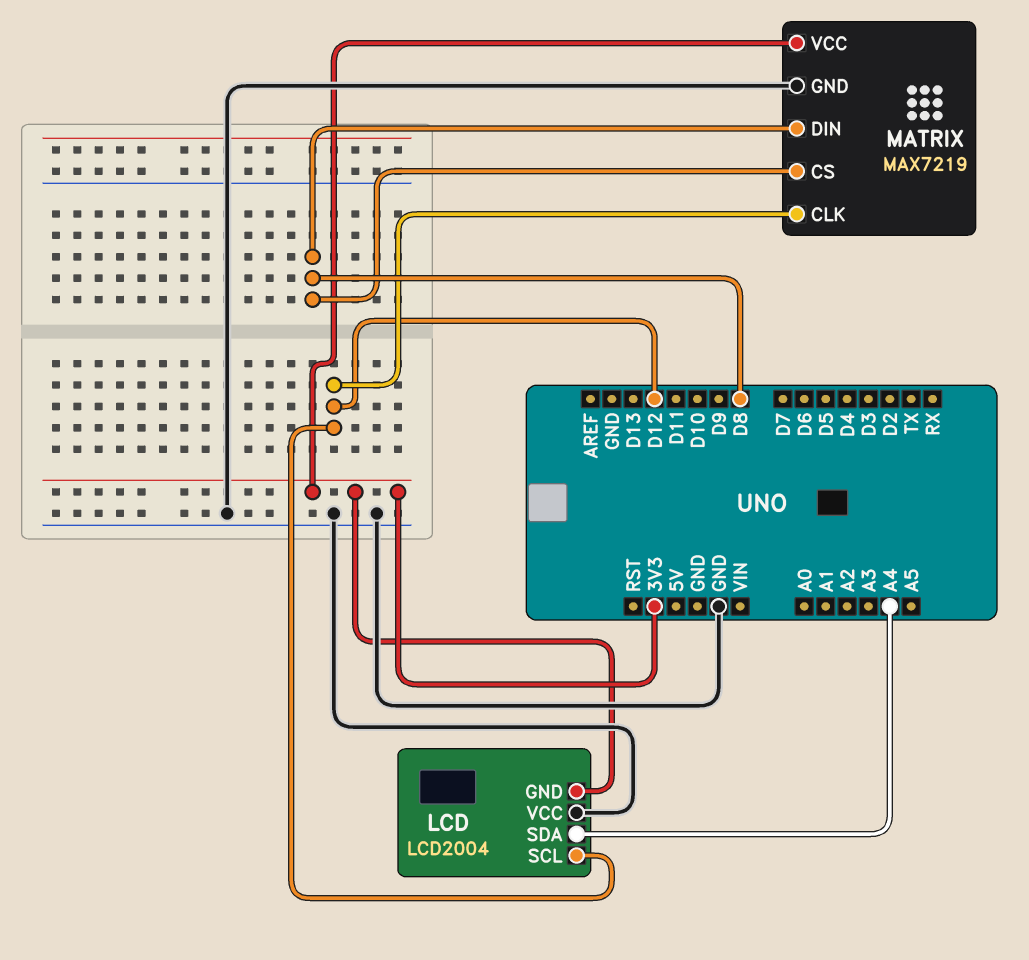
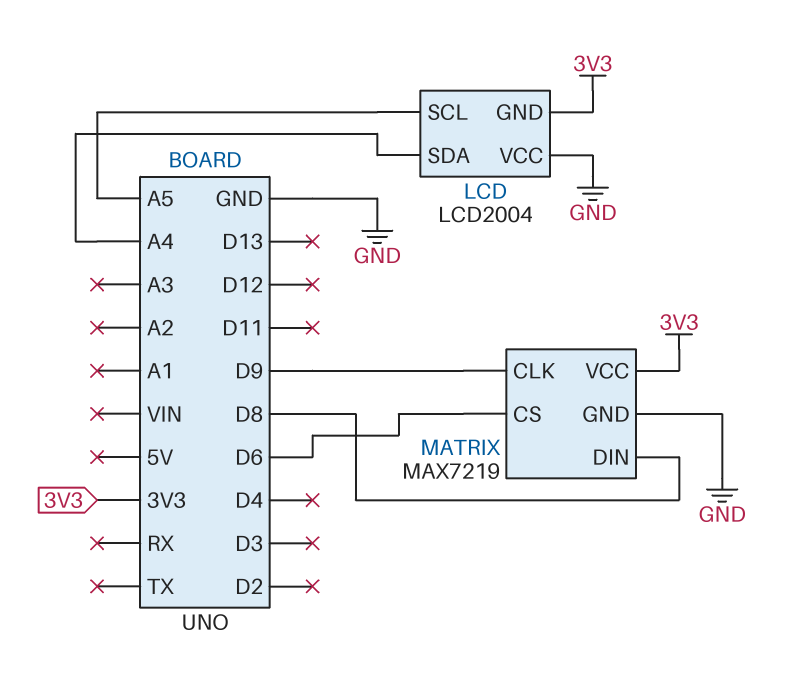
LCD pin SCL: D12 -> A5
MATRIX pin CLK: D12 -> D9
MATRIX pin CS: D8 -> D6

